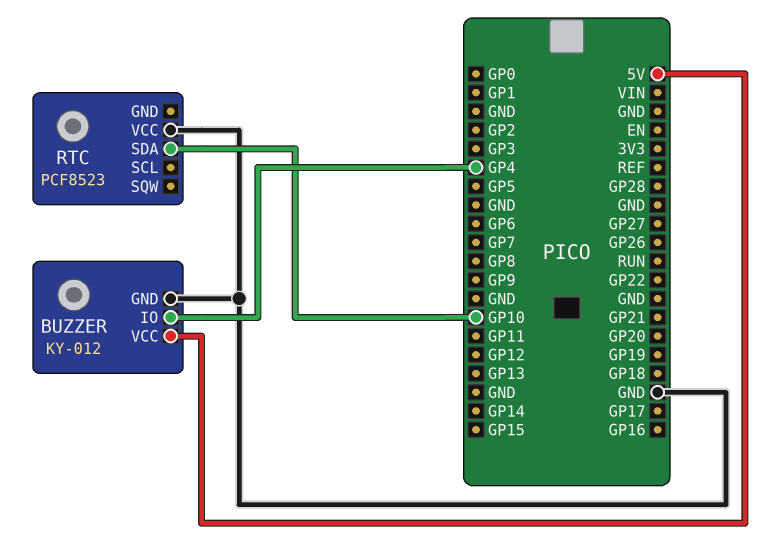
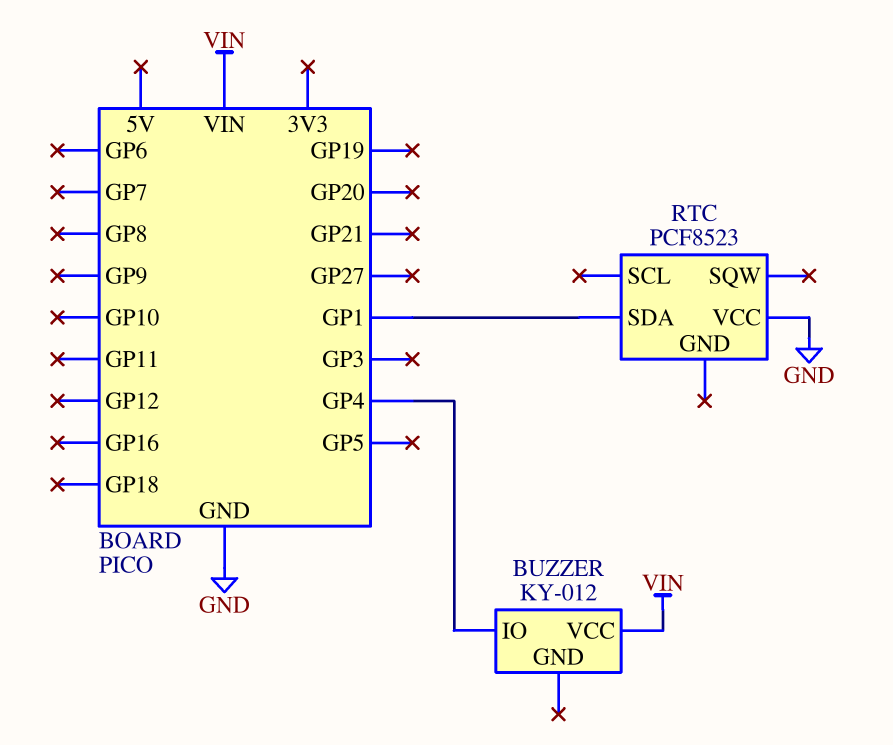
BUZZER pin GND: GND -> none
BUZZER pin VCC: 5V -> VIN
RTC pin SDA: GP10 -> GP1

